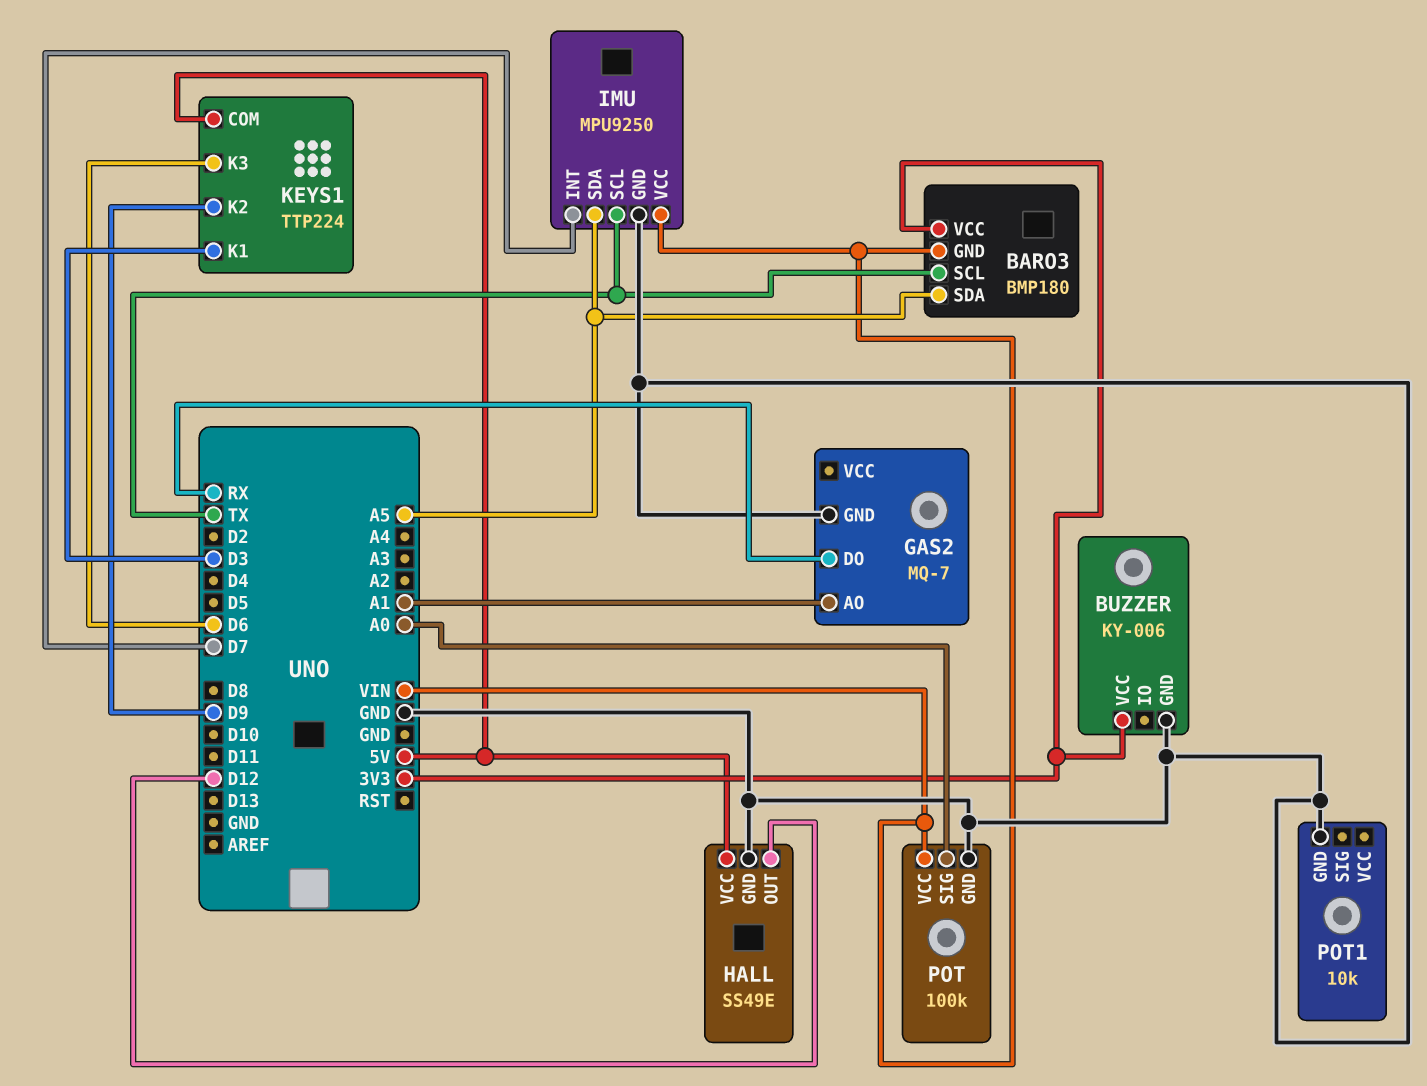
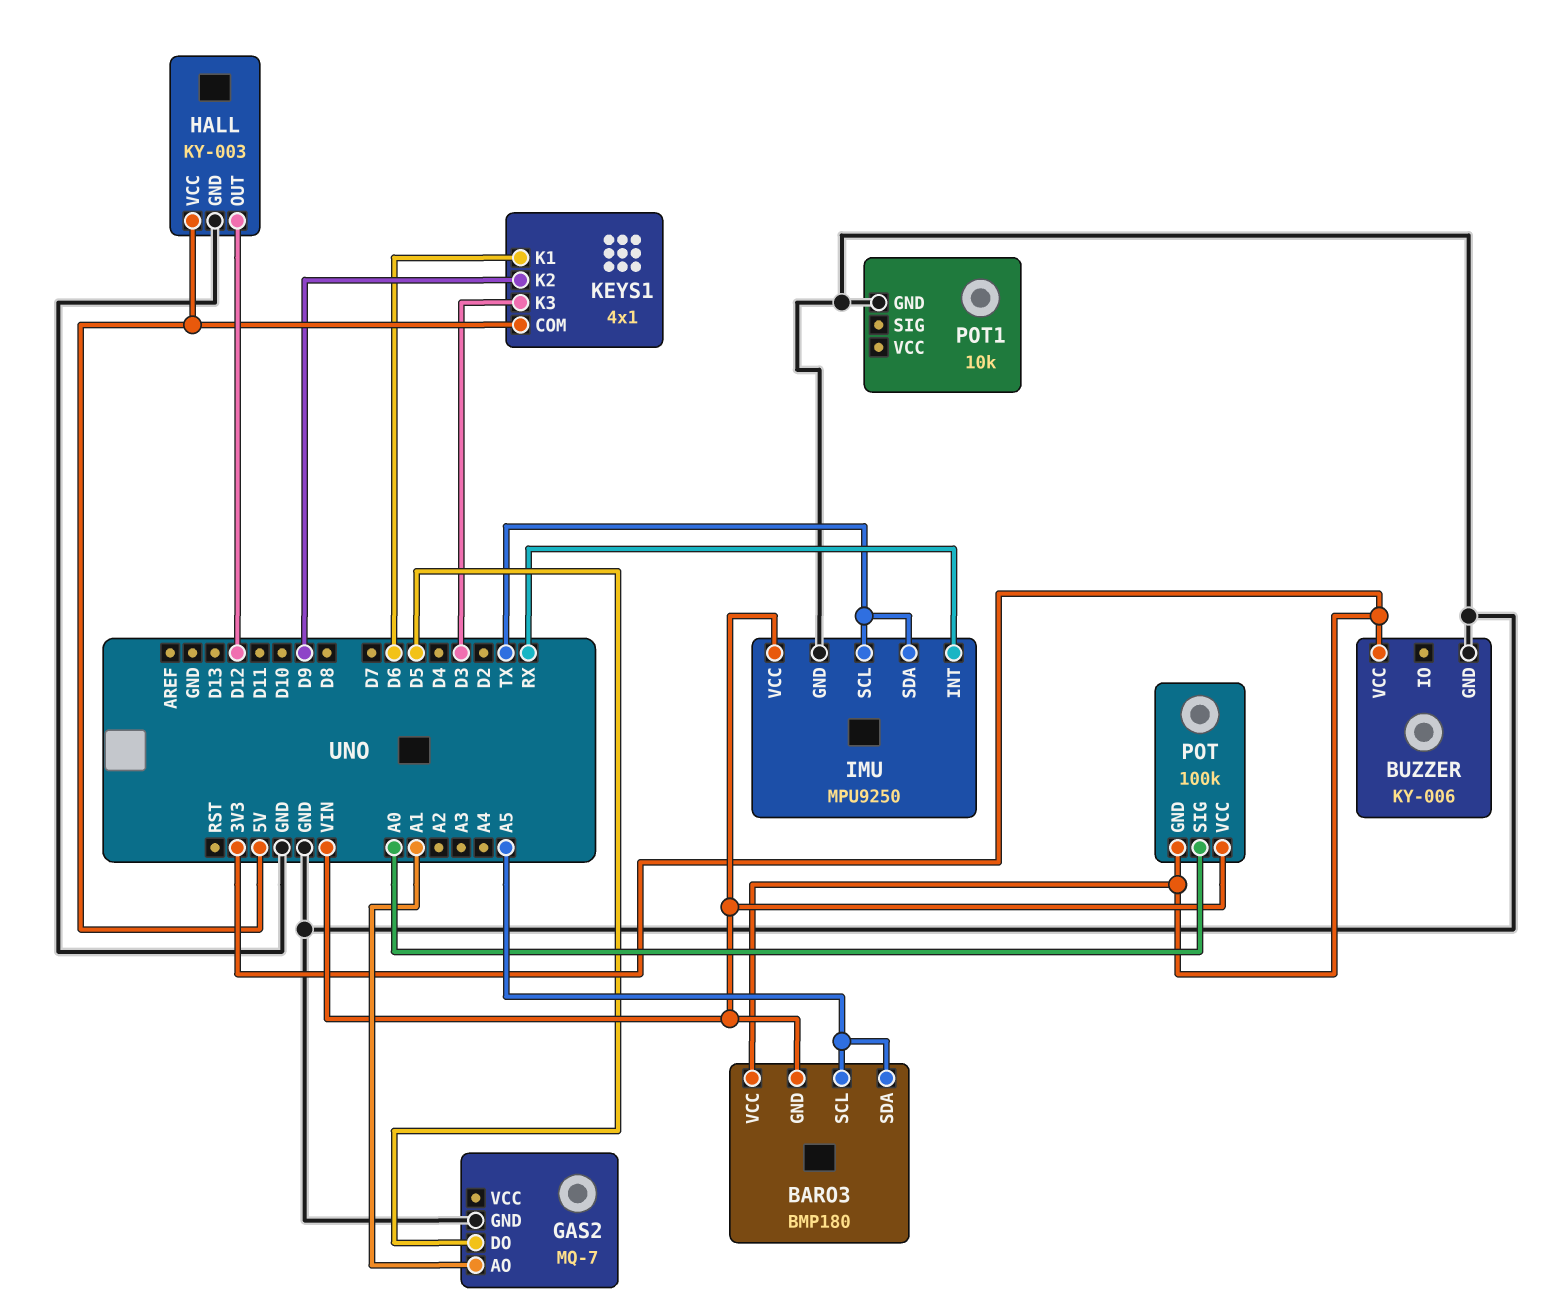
BARO3 pin SCL: TX -> A5
GAS2 pin DO: RX -> D5
HALL: SS49E -> KY-003
IMU pin INT: D7 -> RX
IMU pin SDA: A5 -> TX
KEYS1: TTP224 -> 4x1
KEYS1 pin K1: D3 -> D6
KEYS1 pin K3: D6 -> D3
POT pin GND: GND -> 3V3

